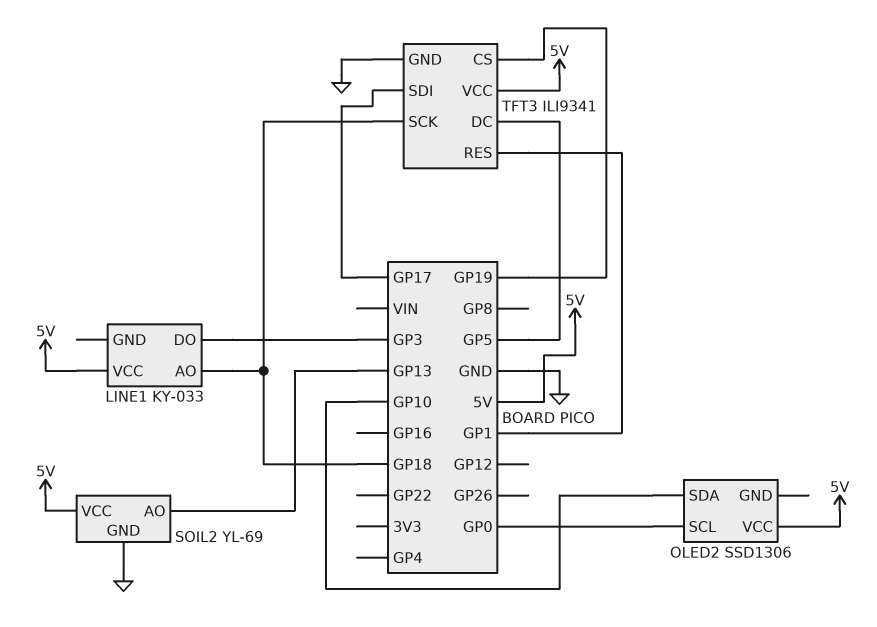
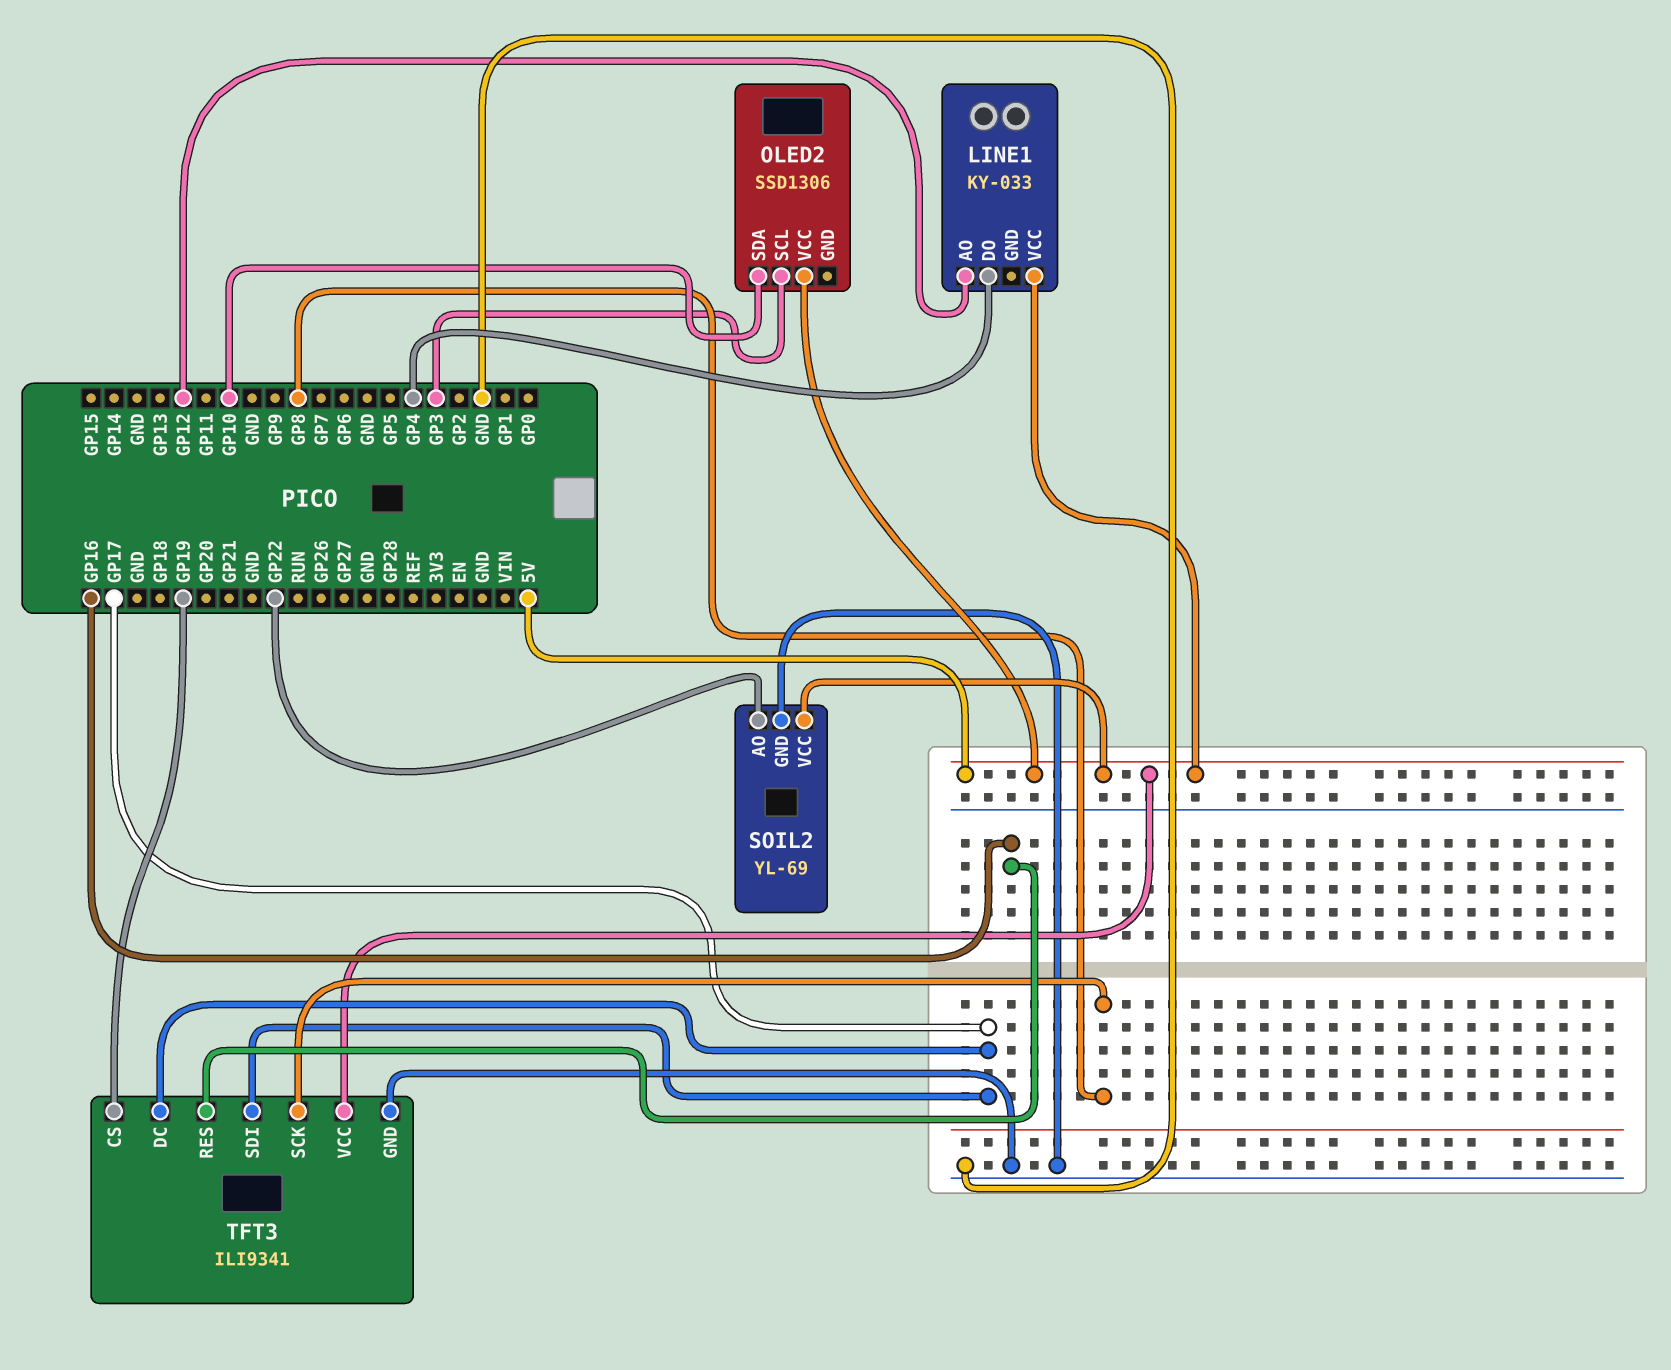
LINE1 pin AO: GP18 -> GP12
LINE1 pin DO: GP3 -> GP4
OLED2 pin SCL: GP0 -> GP3
SOIL2 pin AO: GP13 -> GP22
TFT3 pin DC: GP5 -> GP17
TFT3 pin RES: GP1 -> GP16
TFT3 pin SCK: GP18 -> GP8

